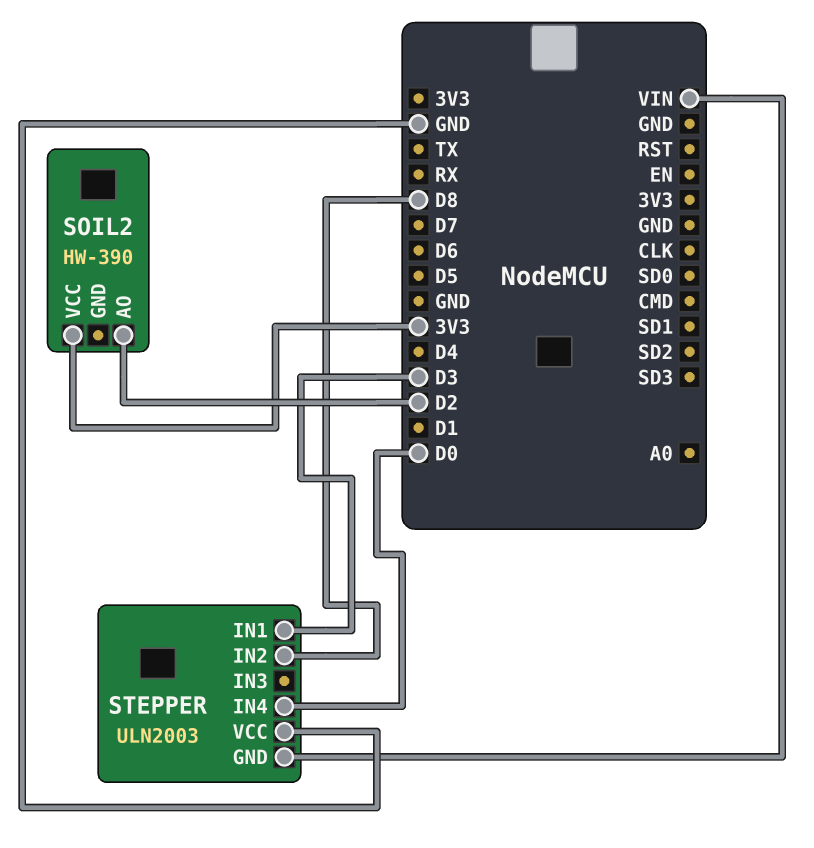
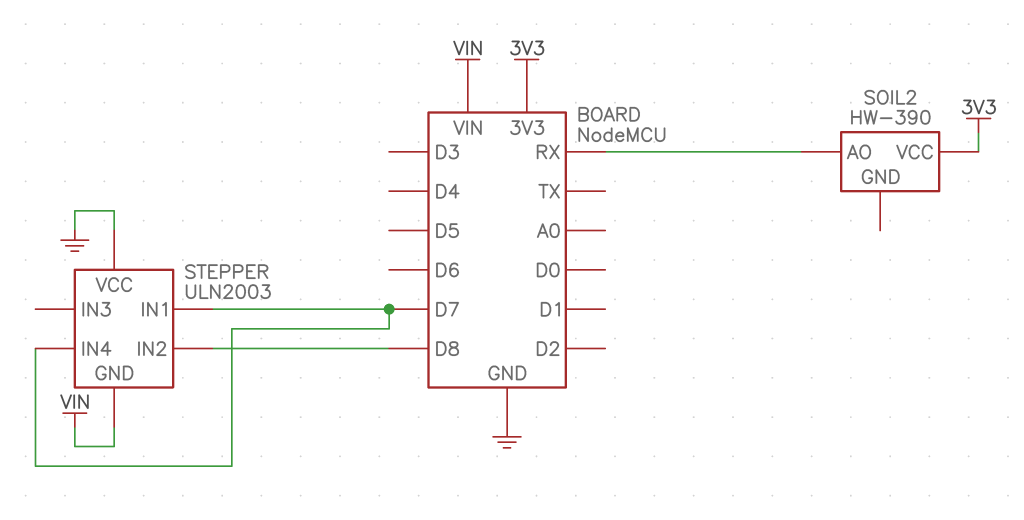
SOIL2 pin AO: D2 -> RX
STEPPER pin IN1: D3 -> D7
STEPPER pin IN4: D0 -> D7

